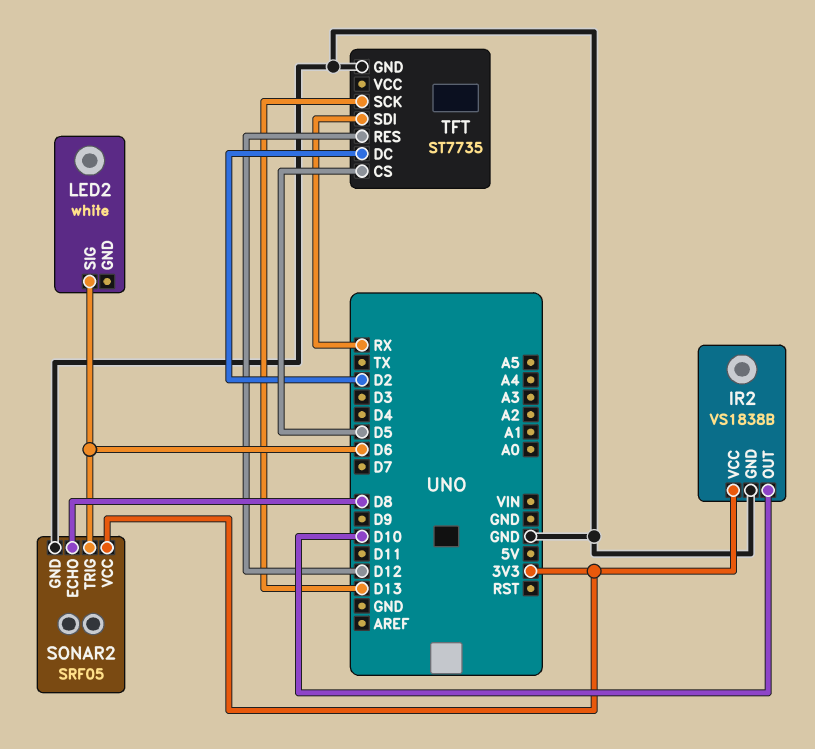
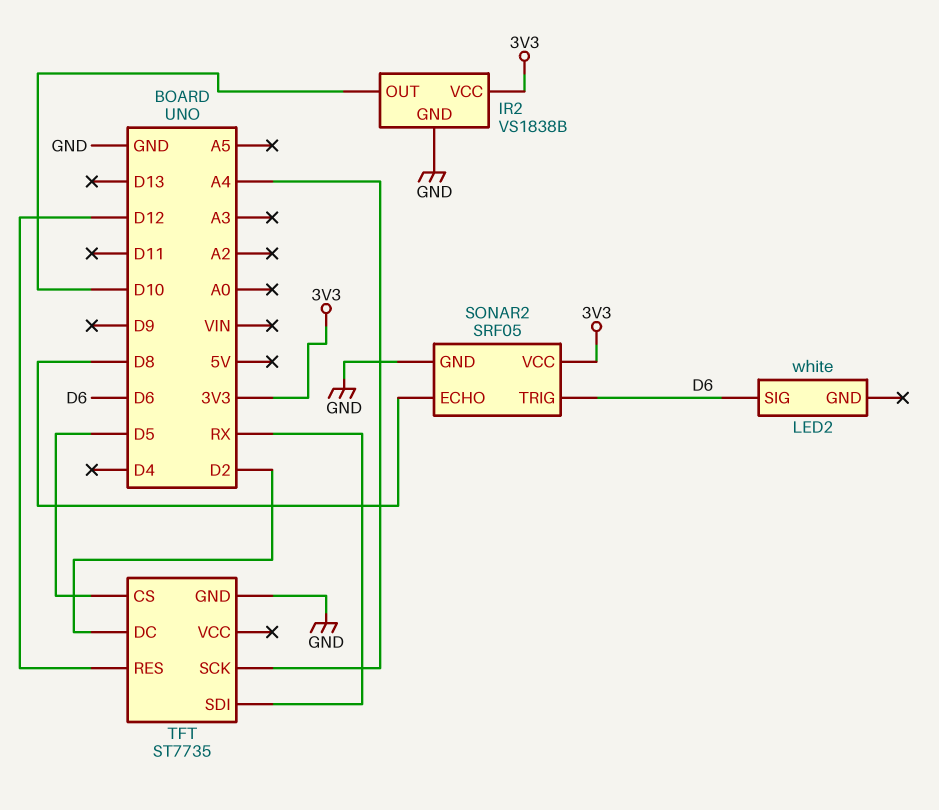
TFT pin SCK: D13 -> A4

